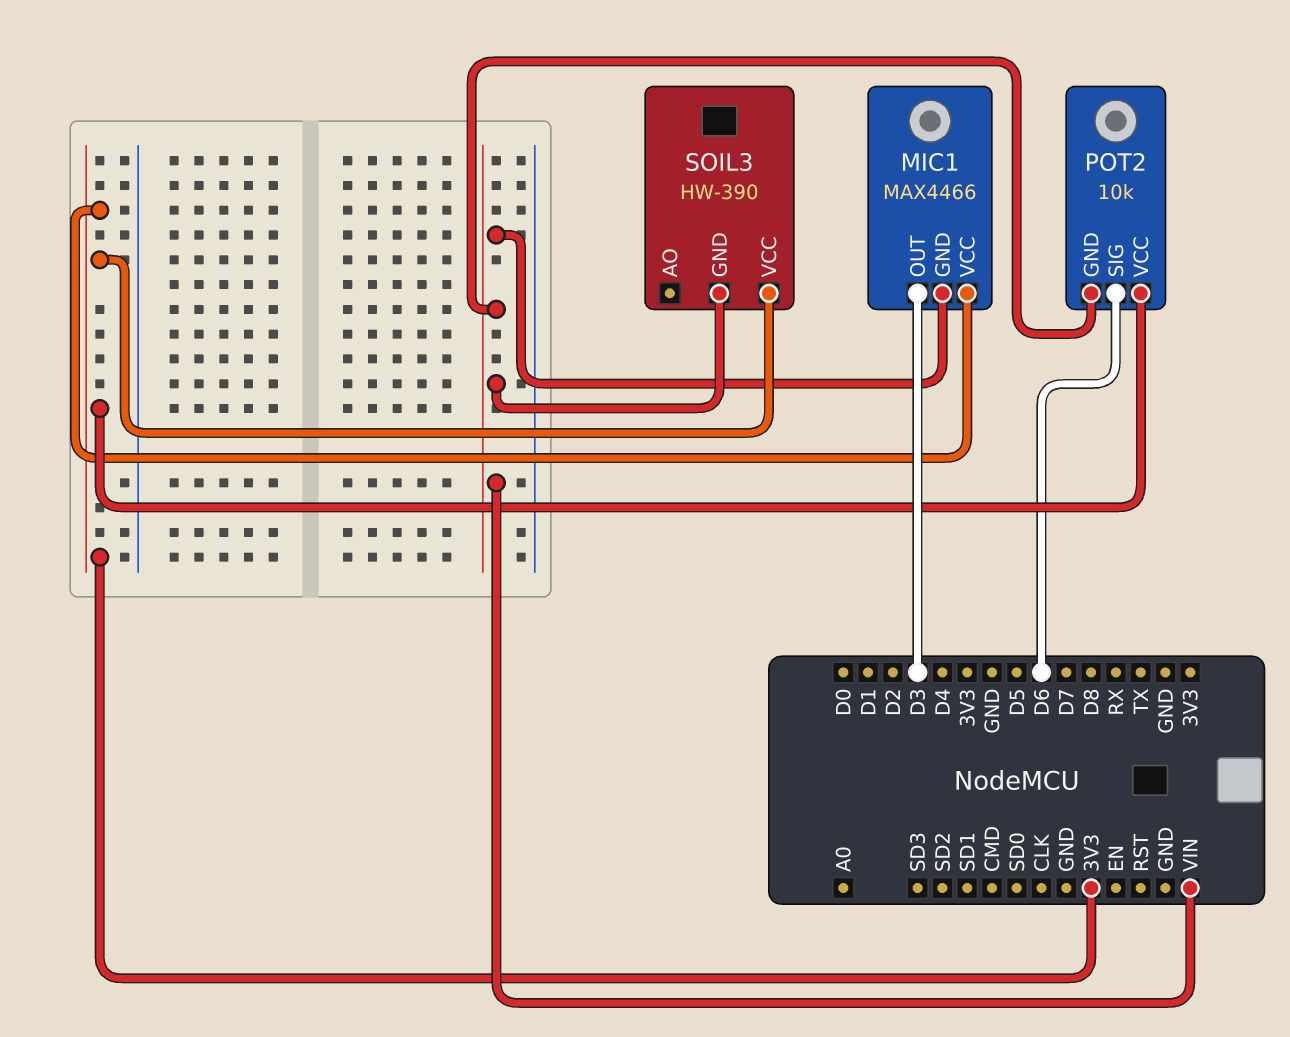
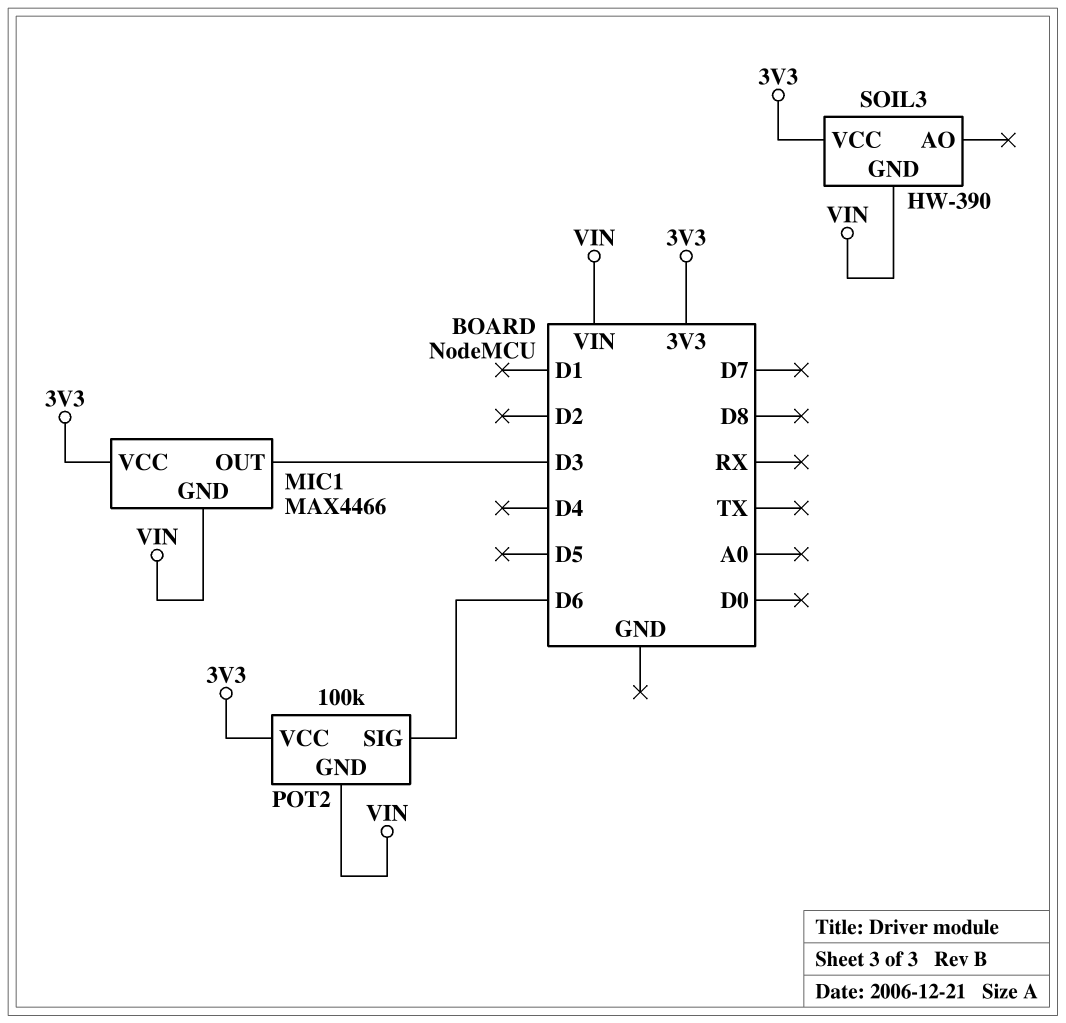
POT2: 10k -> 100k

